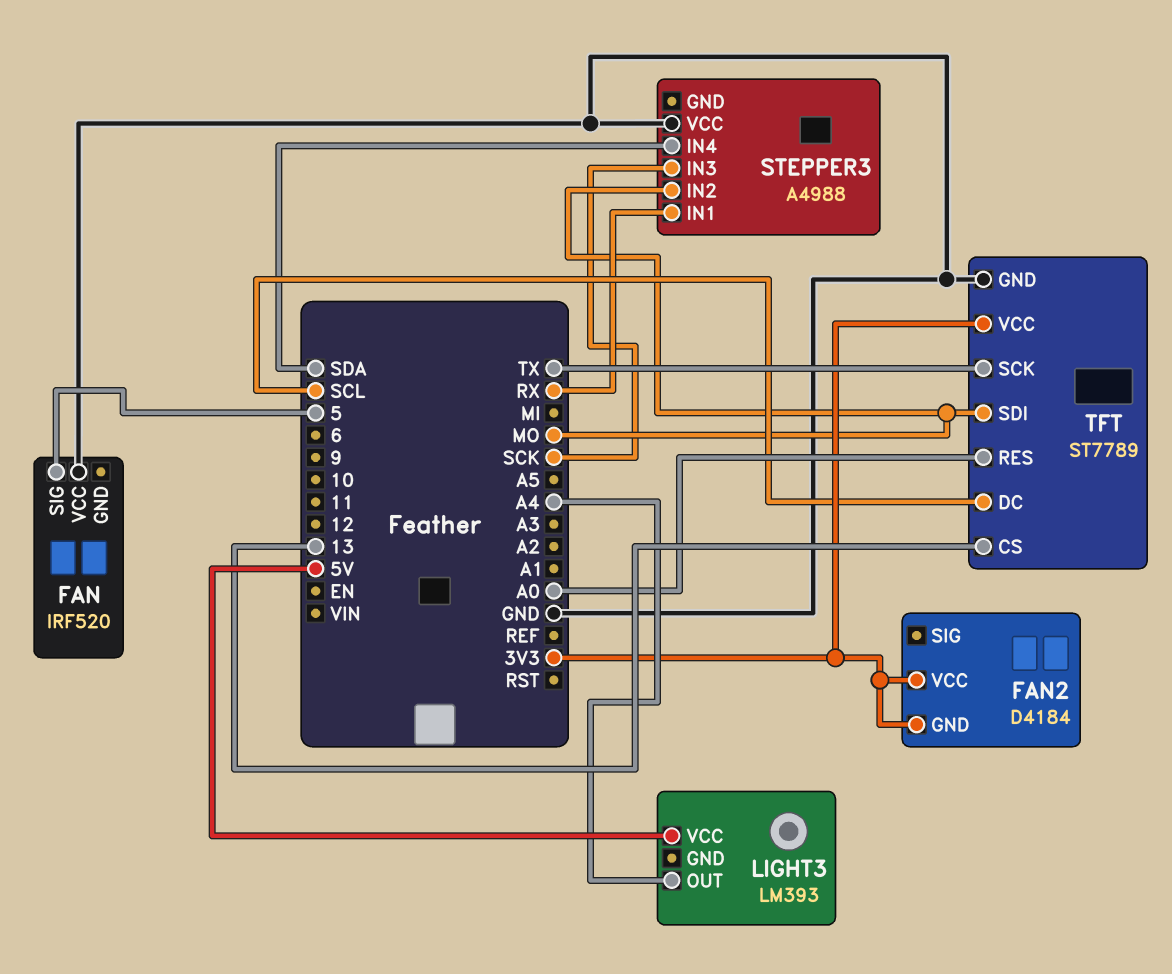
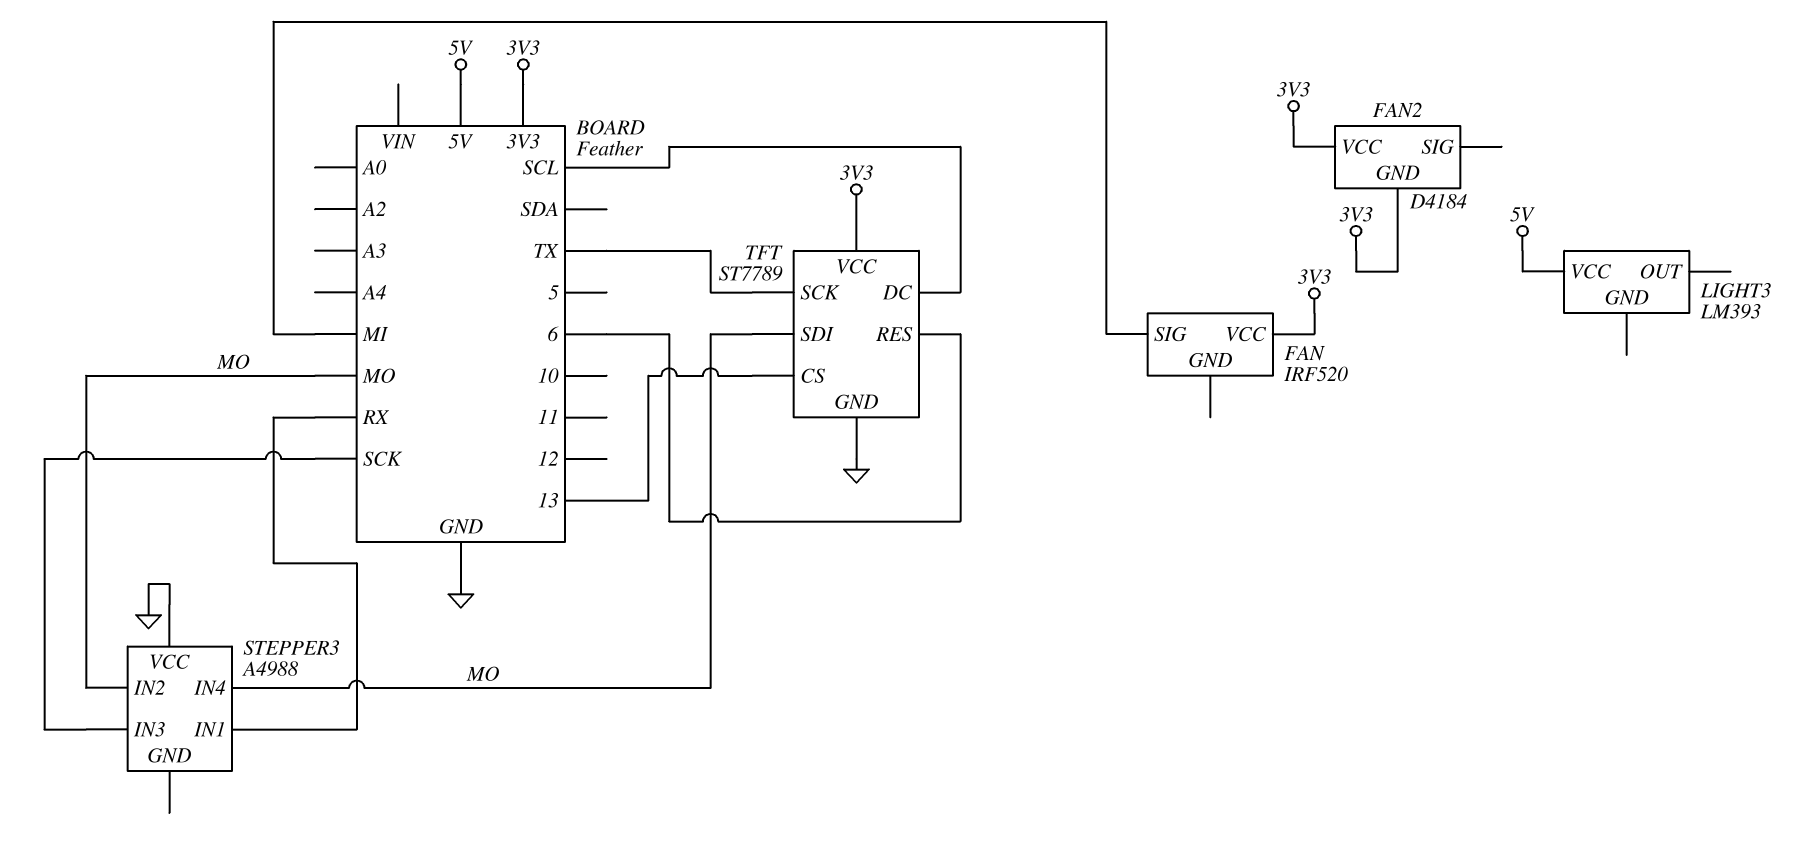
FAN pin SIG: 5 -> MI
FAN pin VCC: GND -> 3V3
LIGHT3 pin OUT: A4 -> none
STEPPER3 pin IN4: SDA -> MO
TFT pin RES: A0 -> 6

